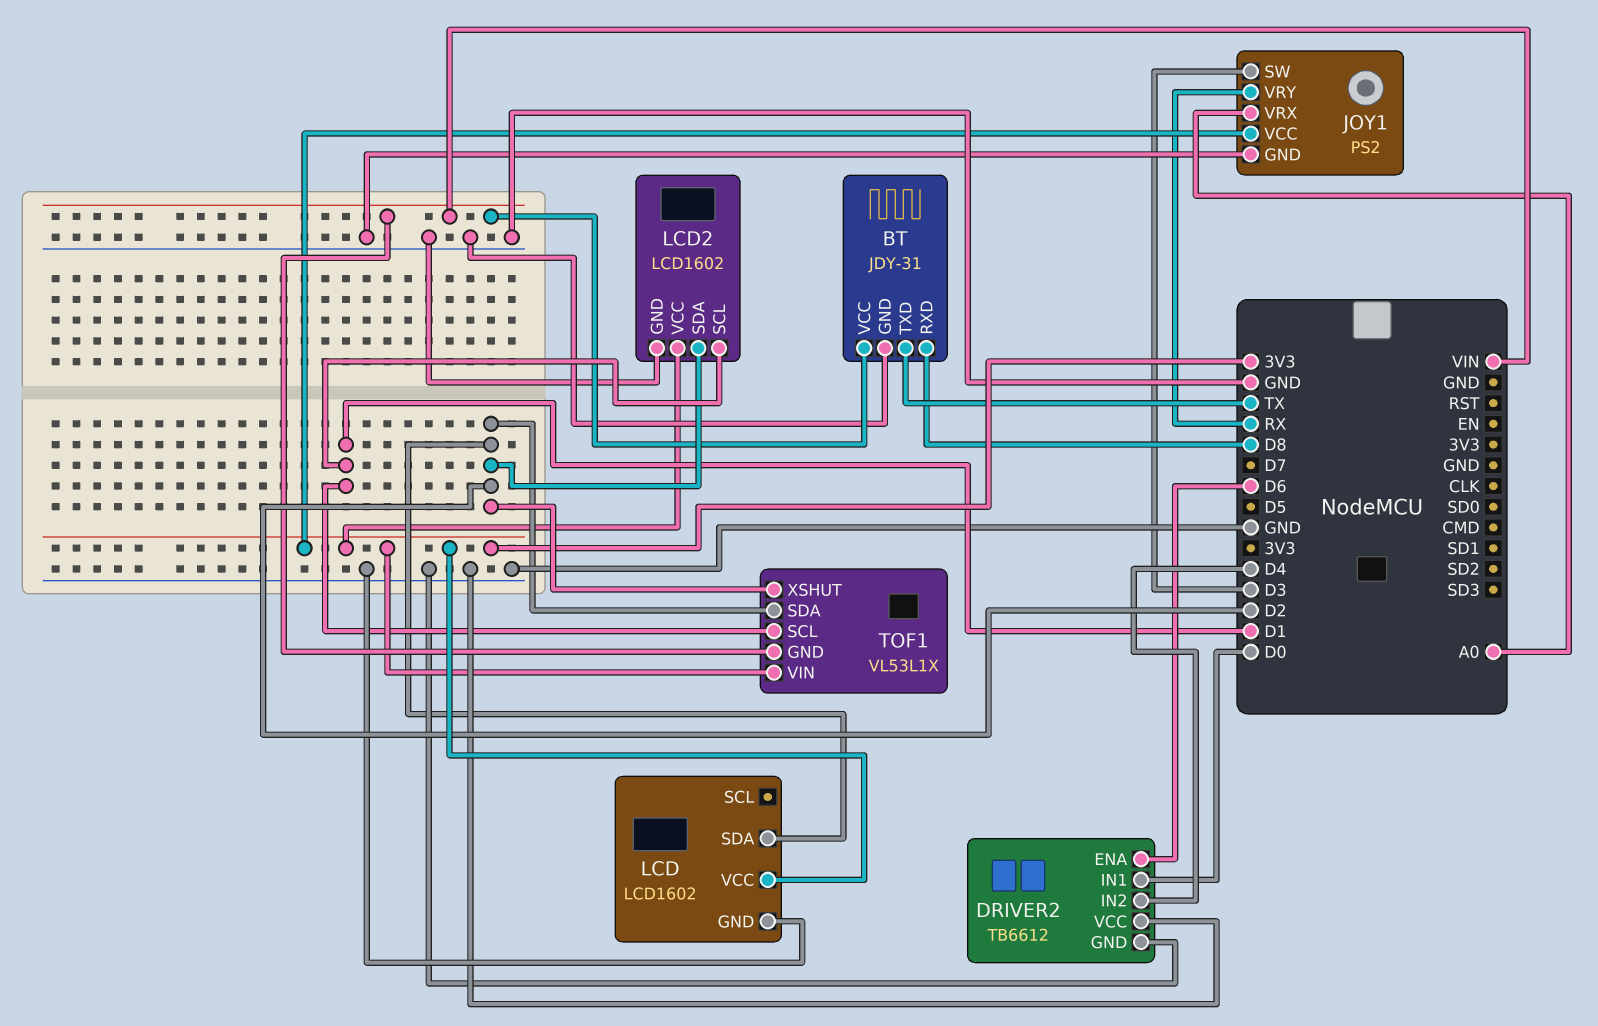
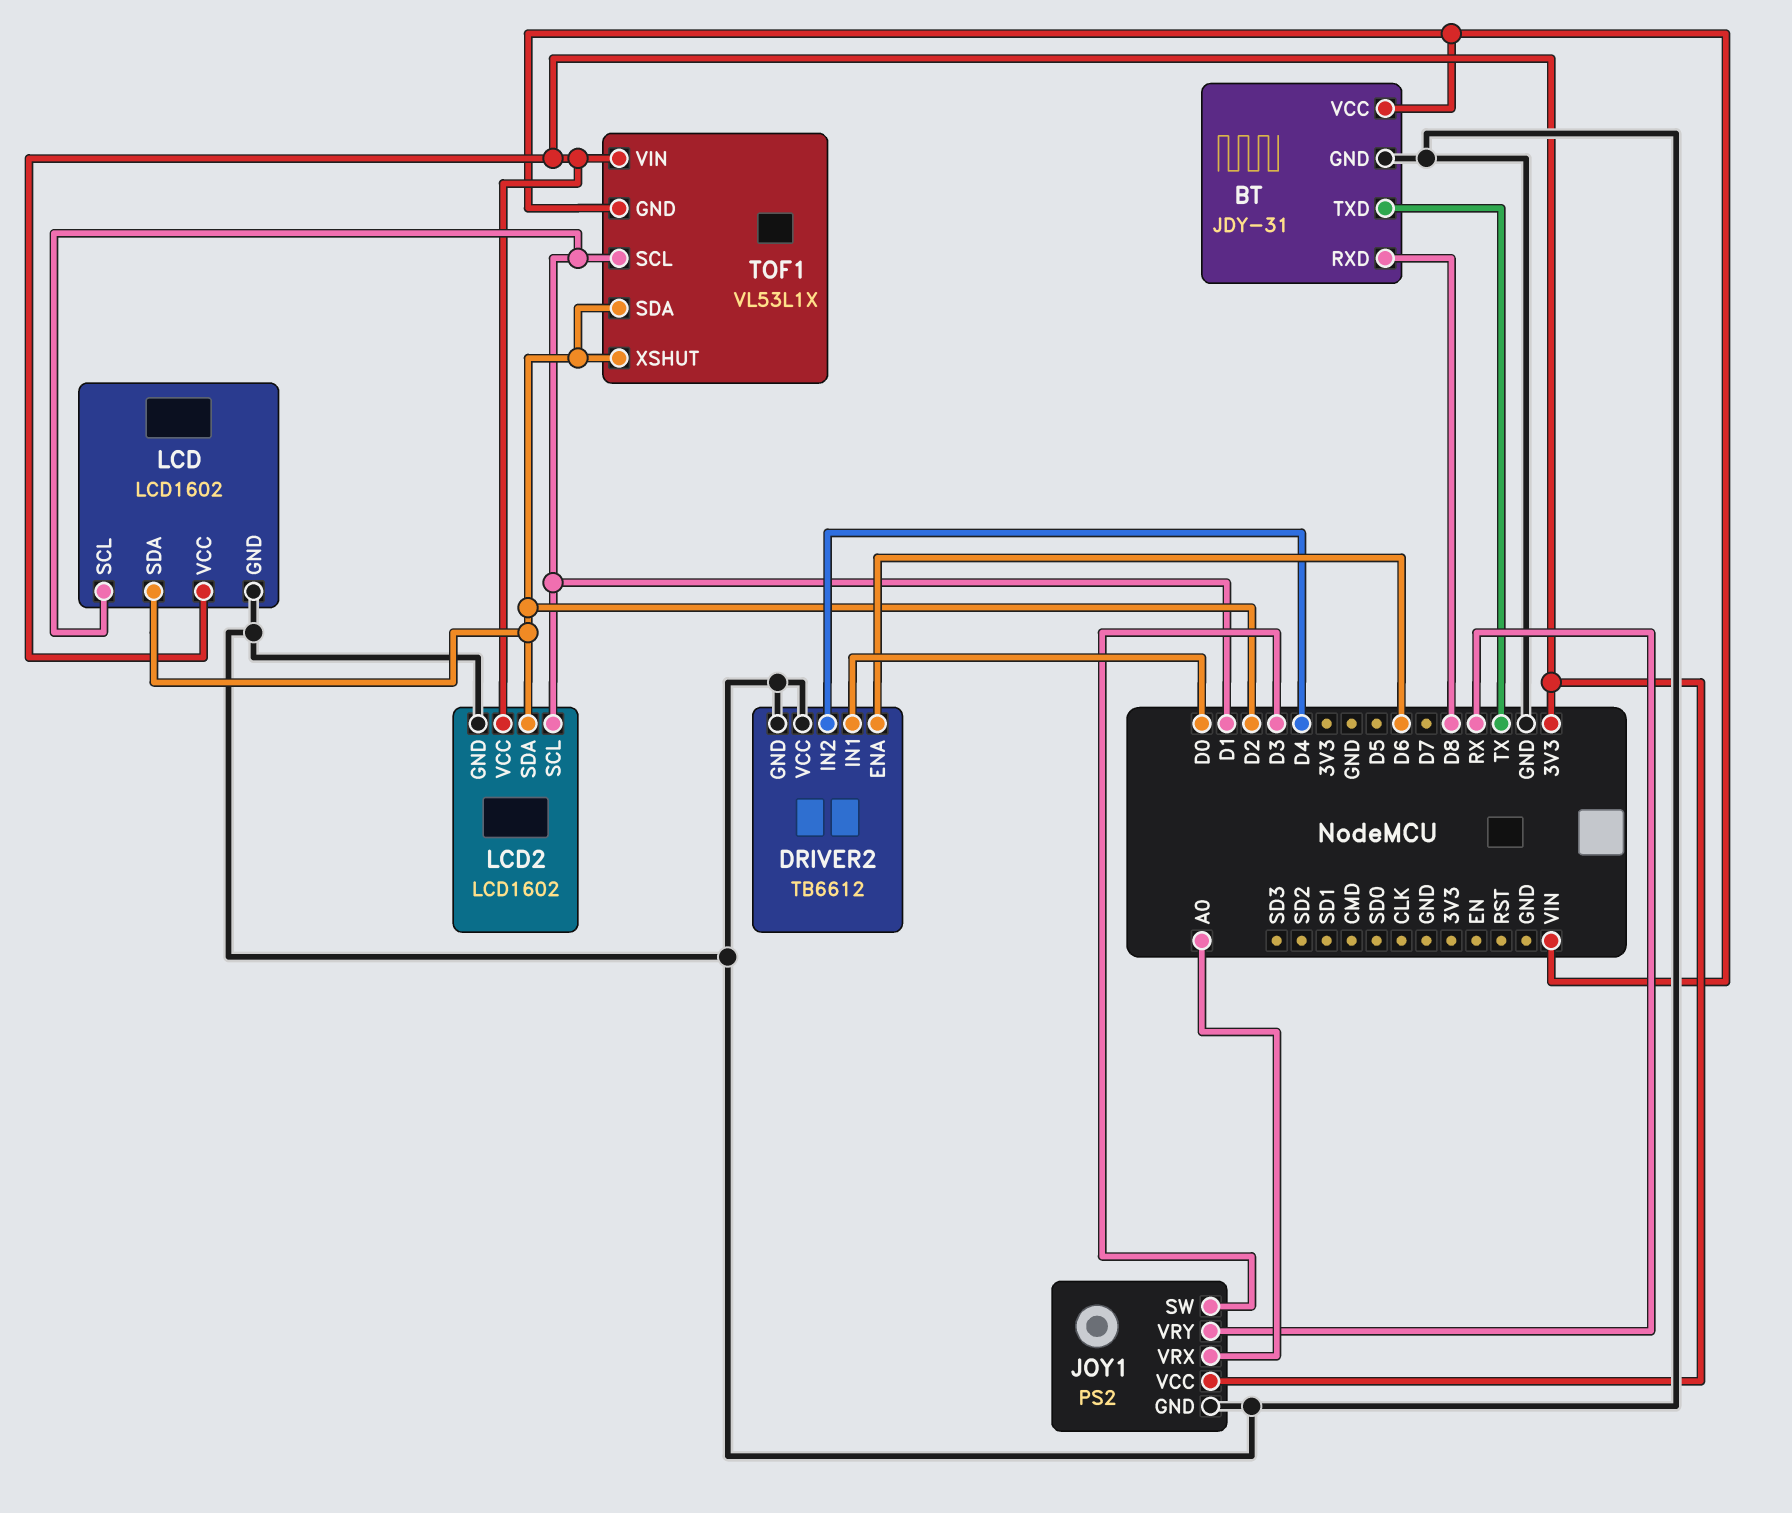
LCD pin SCL: none -> D1

